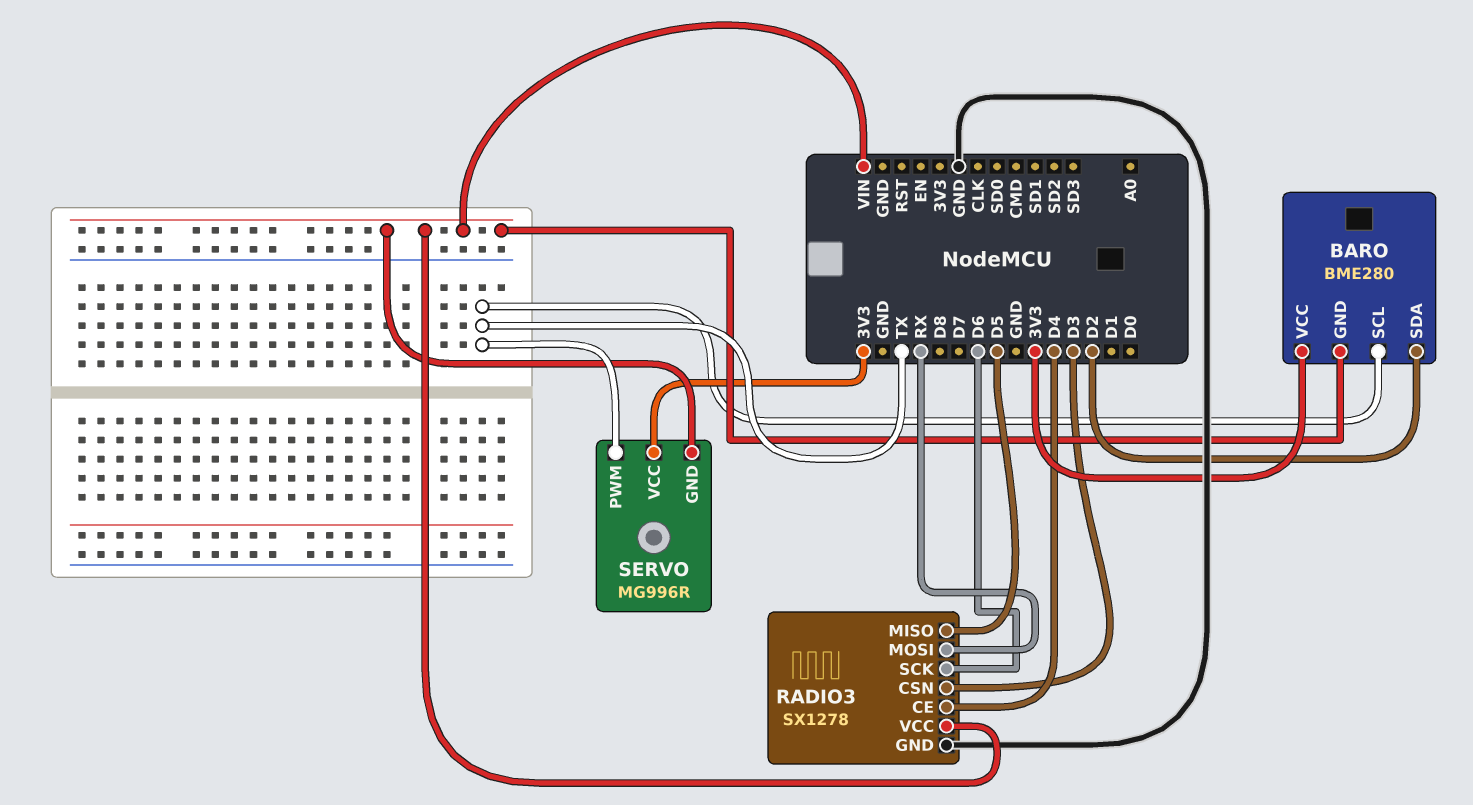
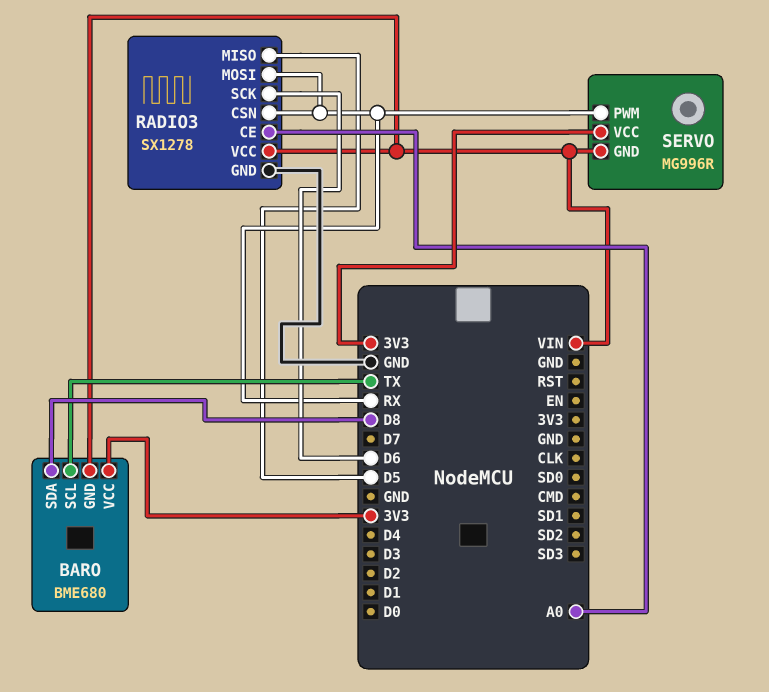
BARO: BME280 -> BME680
BARO pin SDA: D2 -> D8
RADIO3 pin CE: D4 -> A0
RADIO3 pin CSN: D3 -> RX
SERVO pin PWM: TX -> RX

